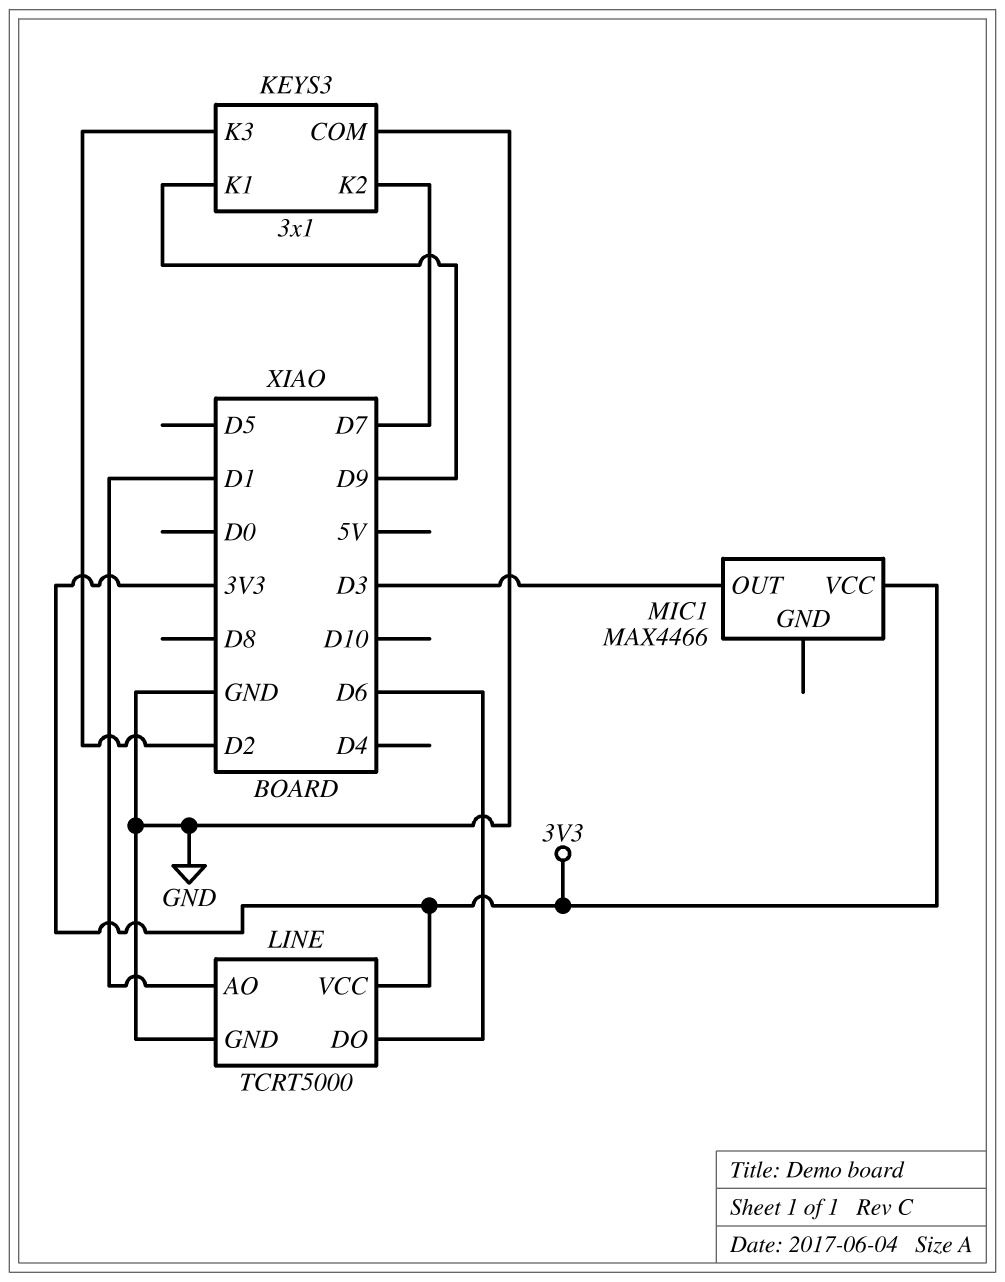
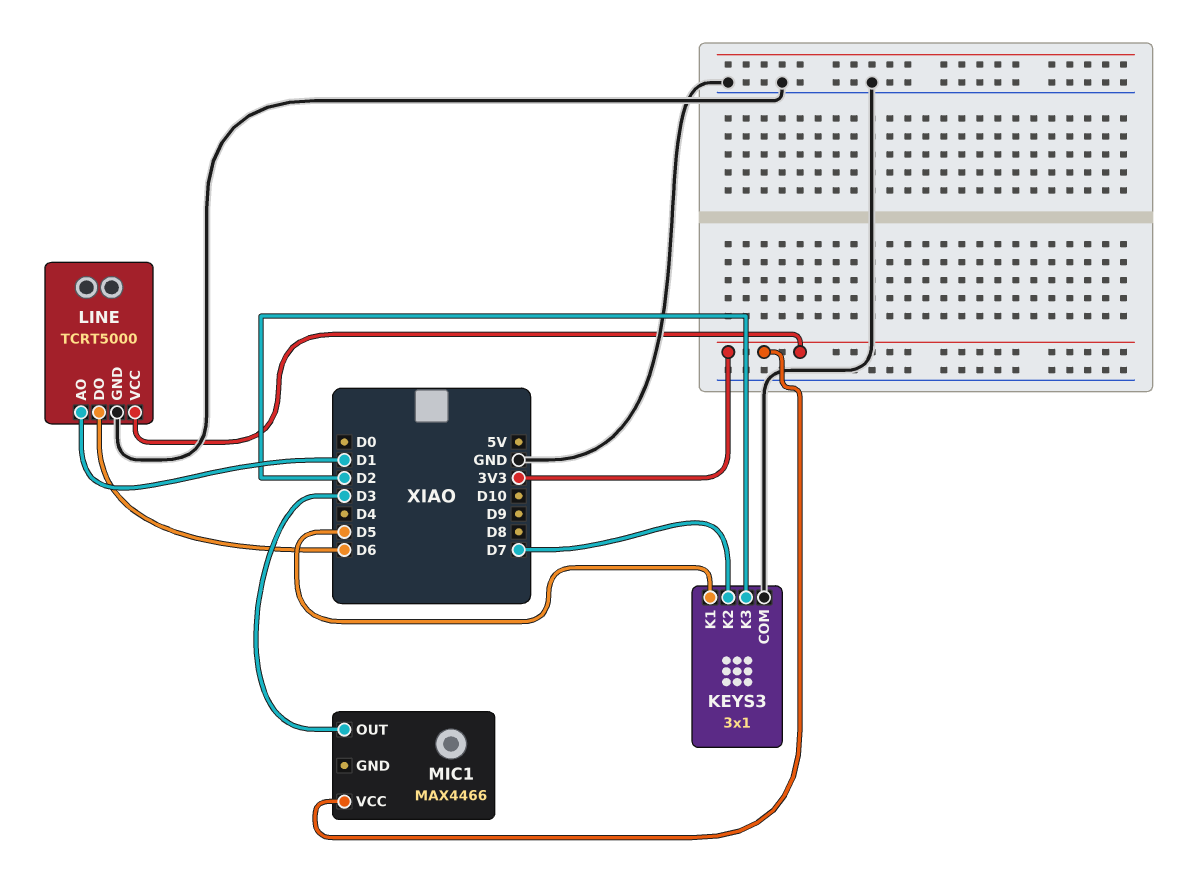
KEYS3 pin K1: D9 -> D5

